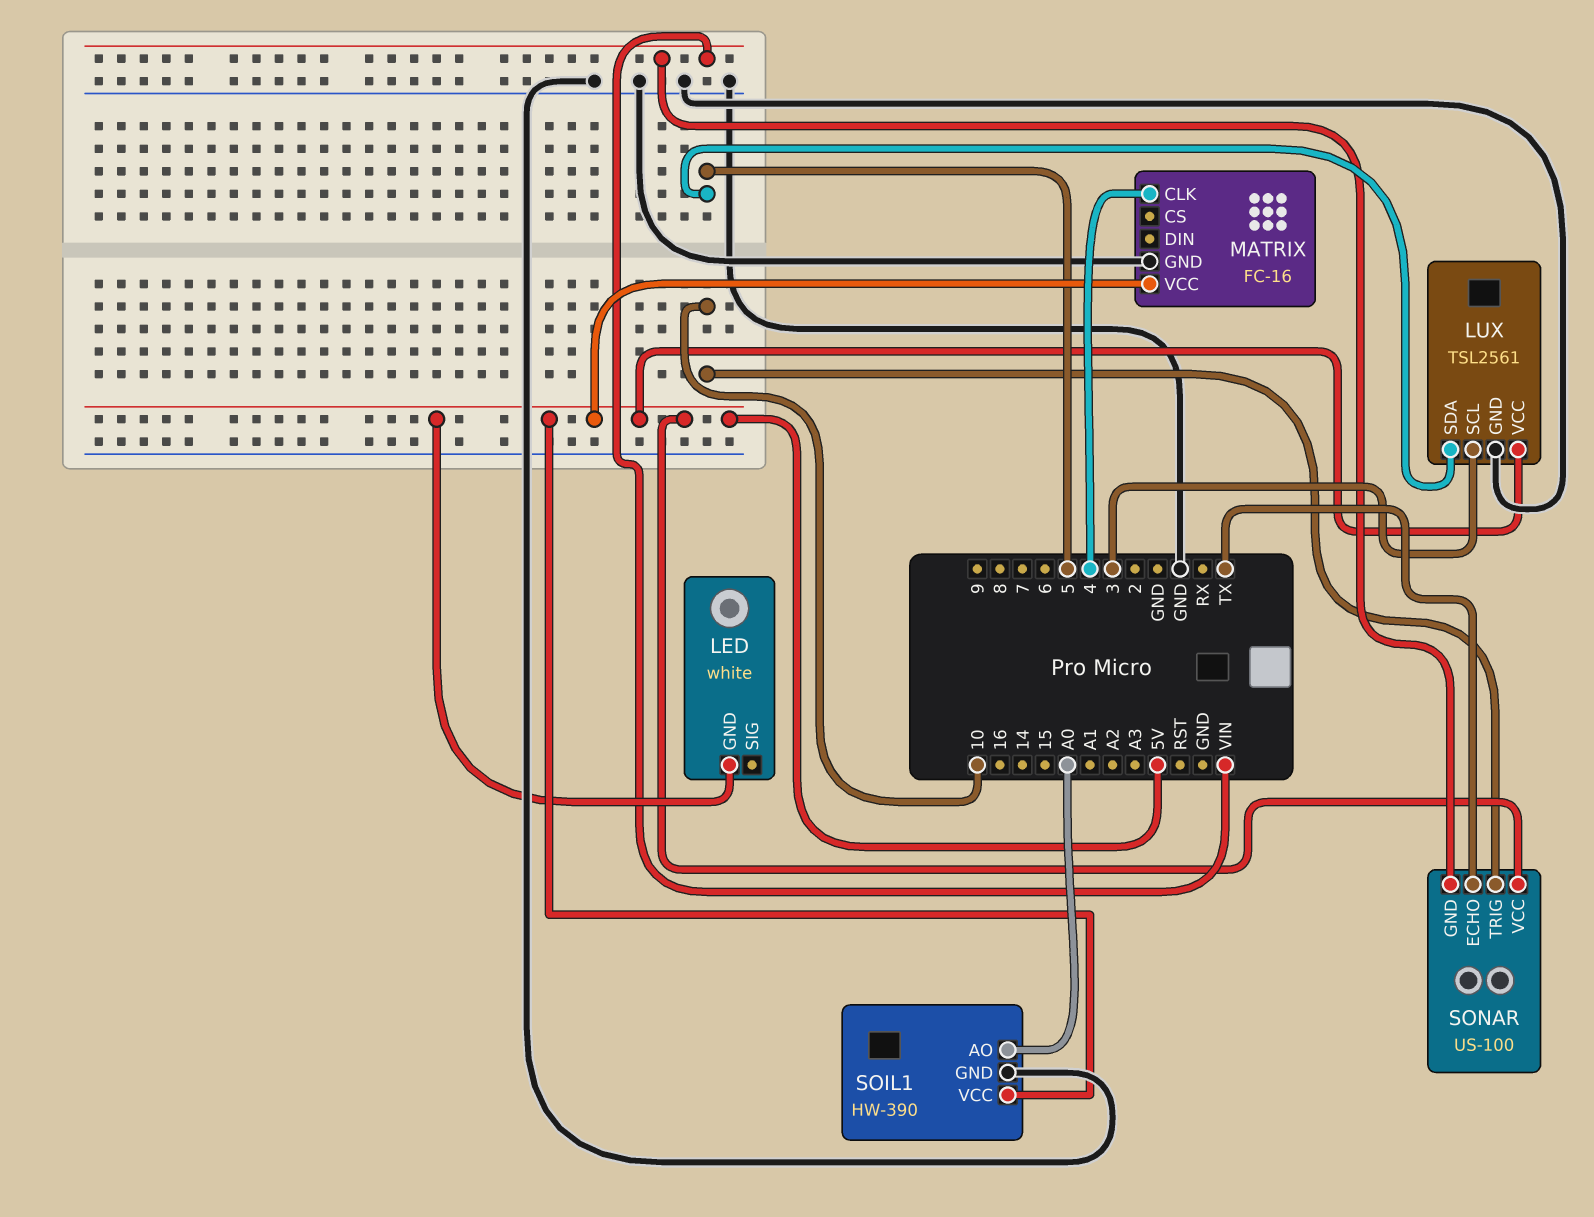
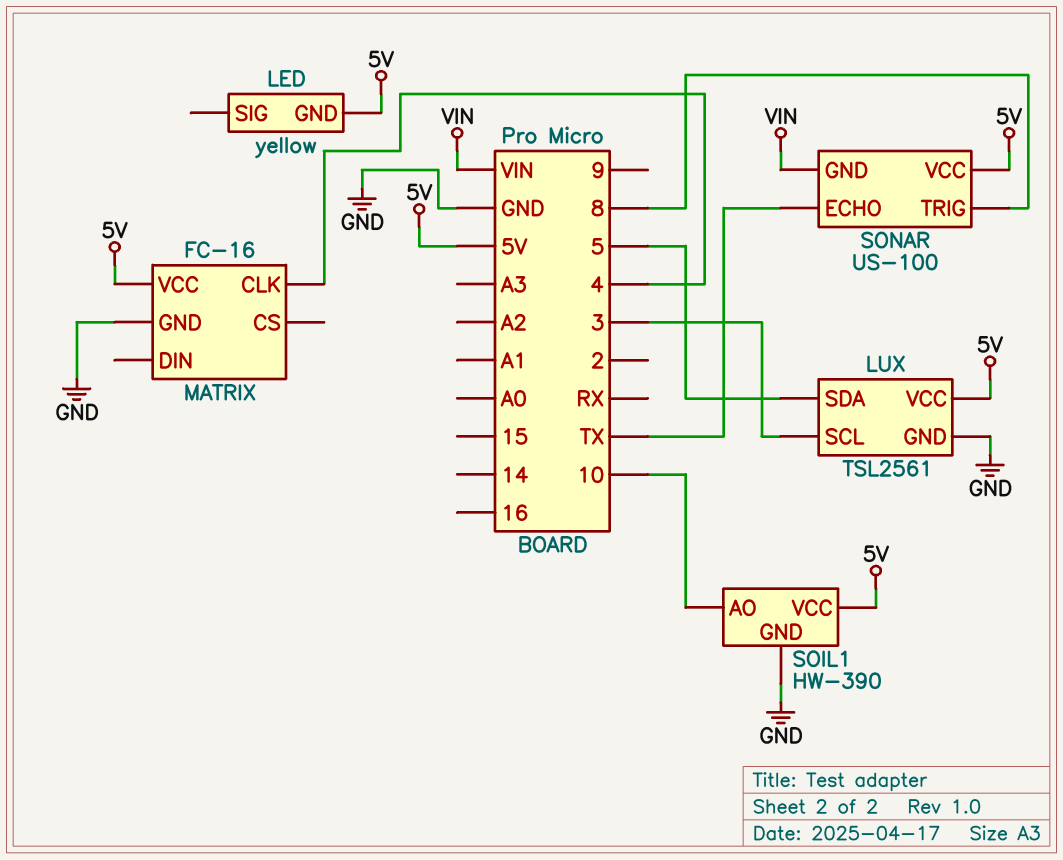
LED: white -> yellow
SOIL1 pin AO: A0 -> 10
SONAR pin TRIG: 10 -> 8

